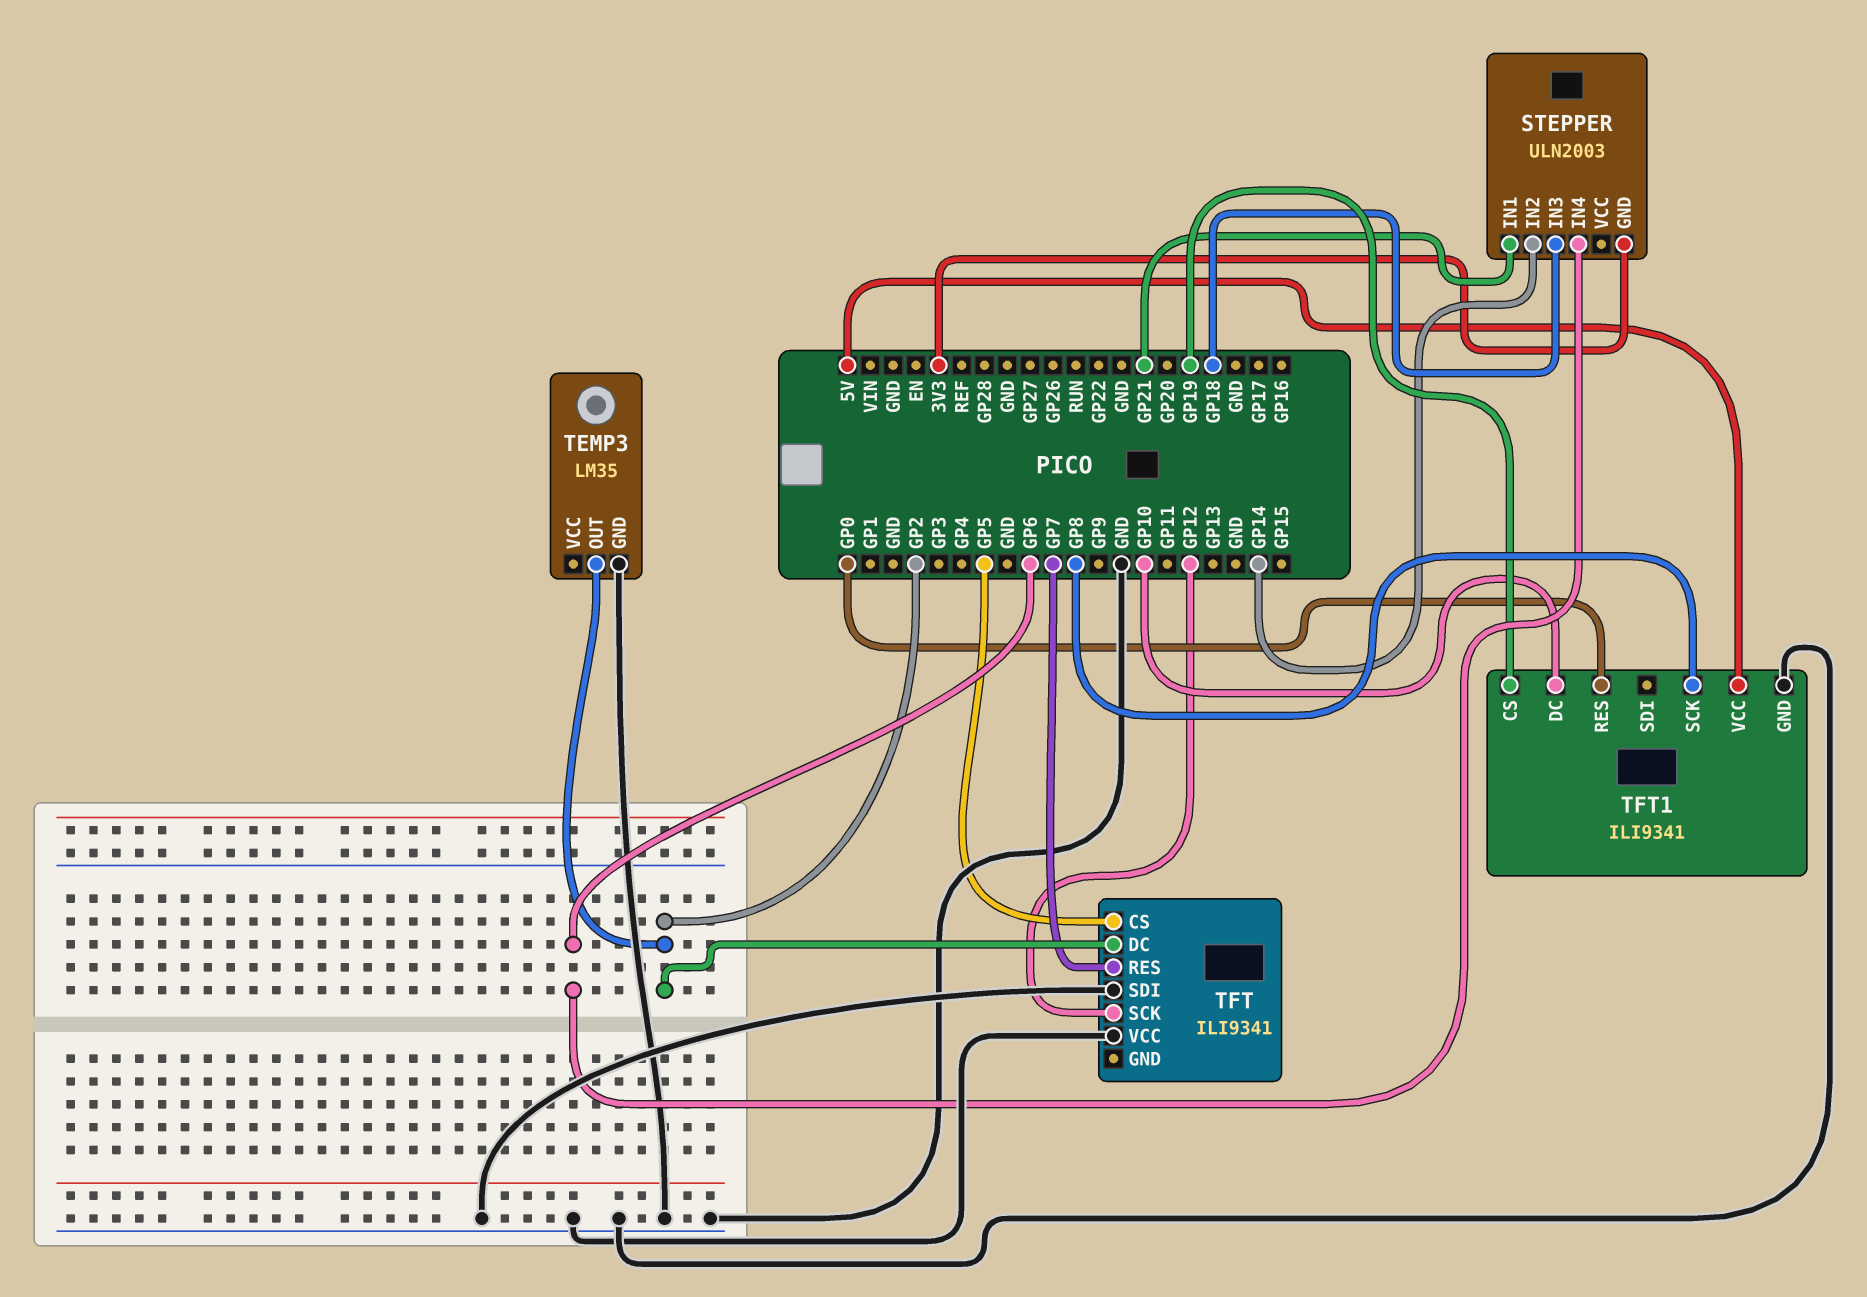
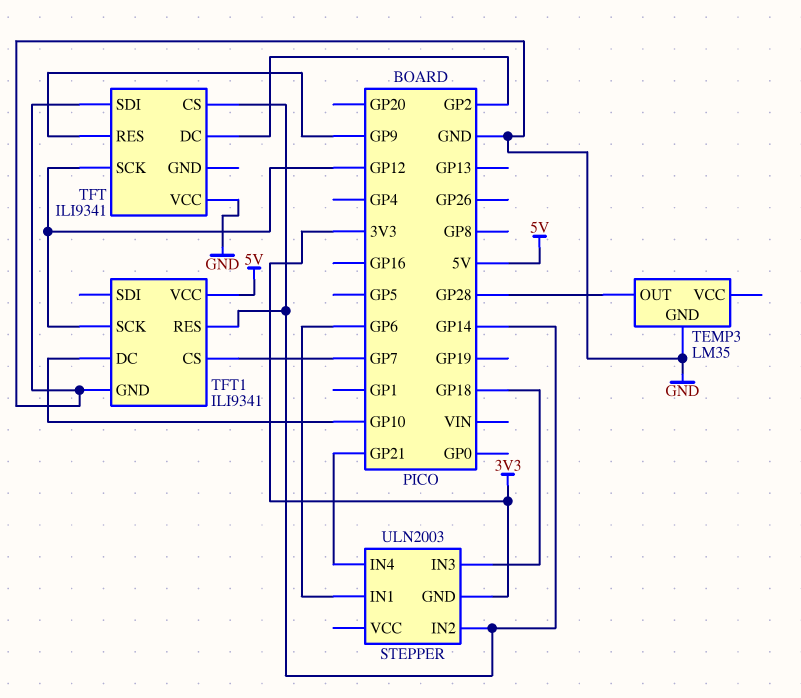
STEPPER pin IN1: GP21 -> GP6
STEPPER pin IN4: GP6 -> GP21
TEMP3 pin OUT: GP2 -> GP28
TFT pin CS: GP5 -> GP14
TFT pin RES: GP7 -> GP9
TFT1 pin CS: GP19 -> GP7
TFT1 pin RES: GP0 -> GP14
TFT1 pin SCK: GP8 -> GP12

